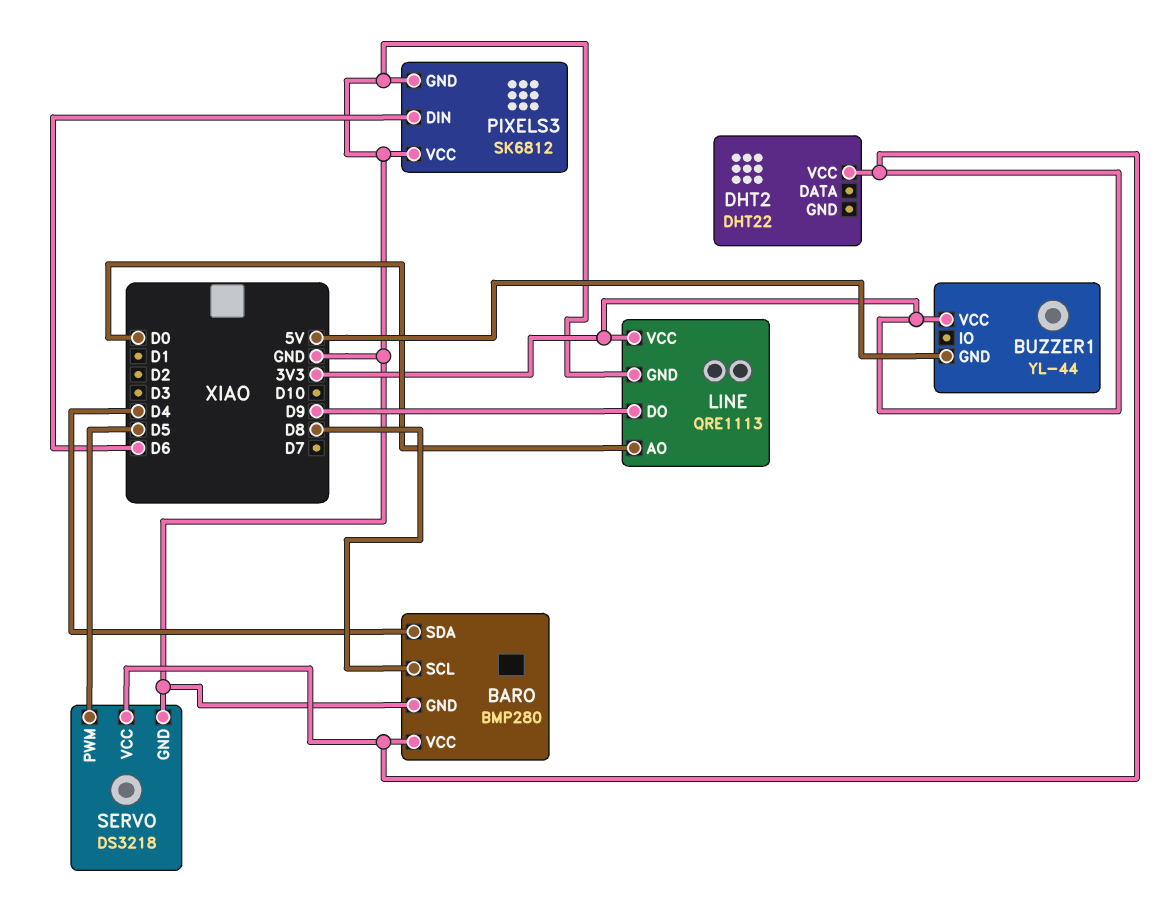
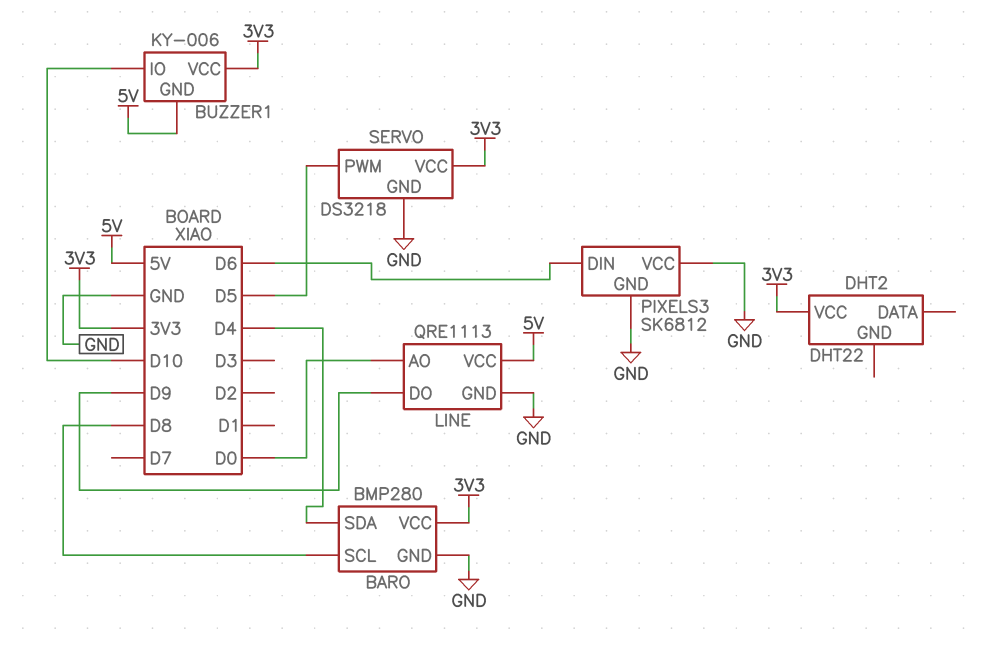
BUZZER1: YL-44 -> KY-006
BUZZER1 pin IO: none -> D10
LINE pin VCC: 3V3 -> 5V

